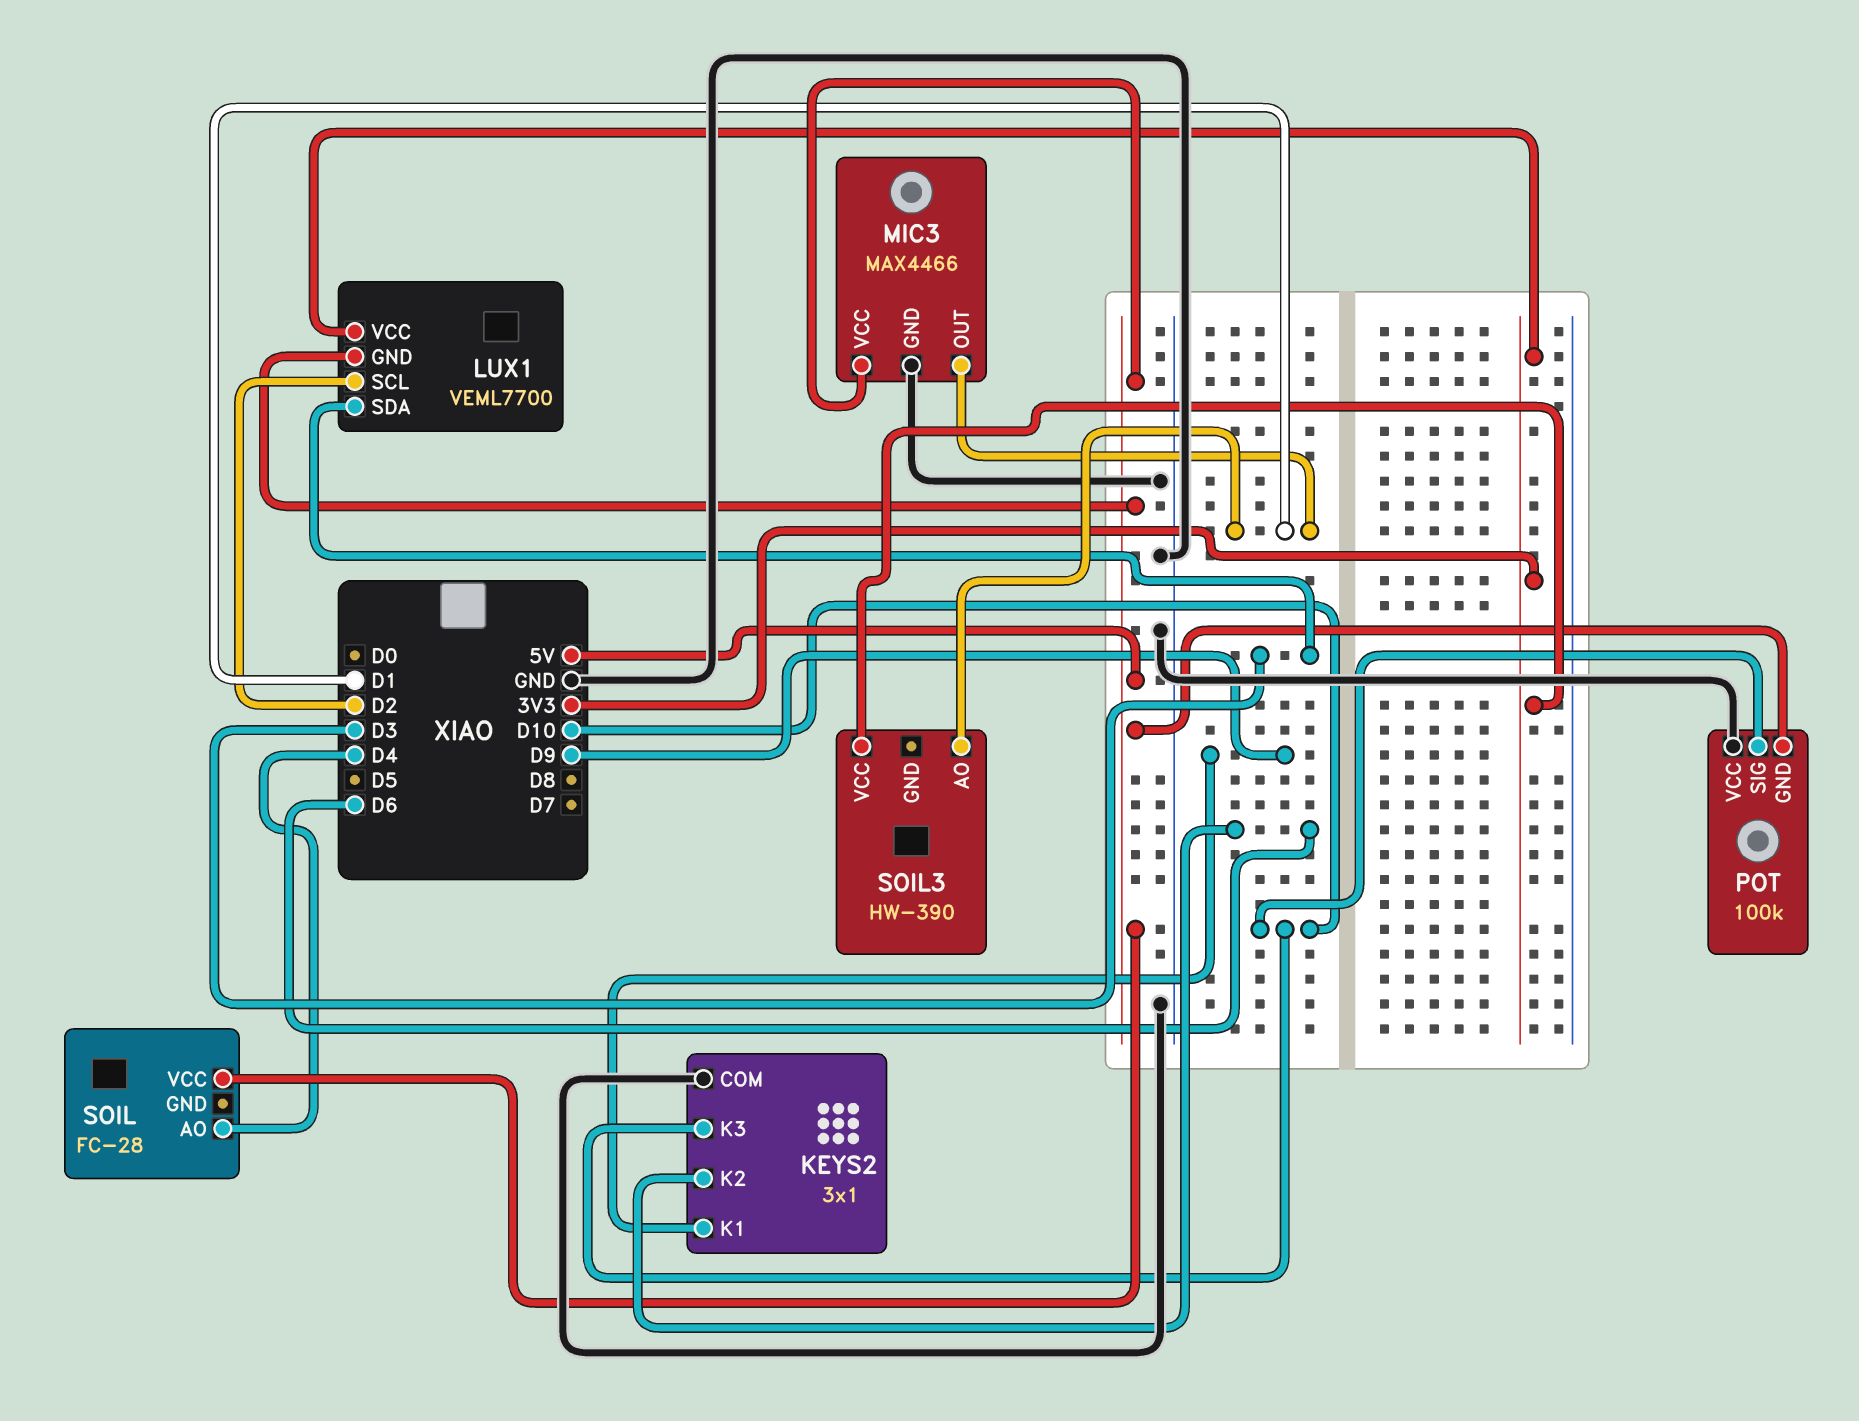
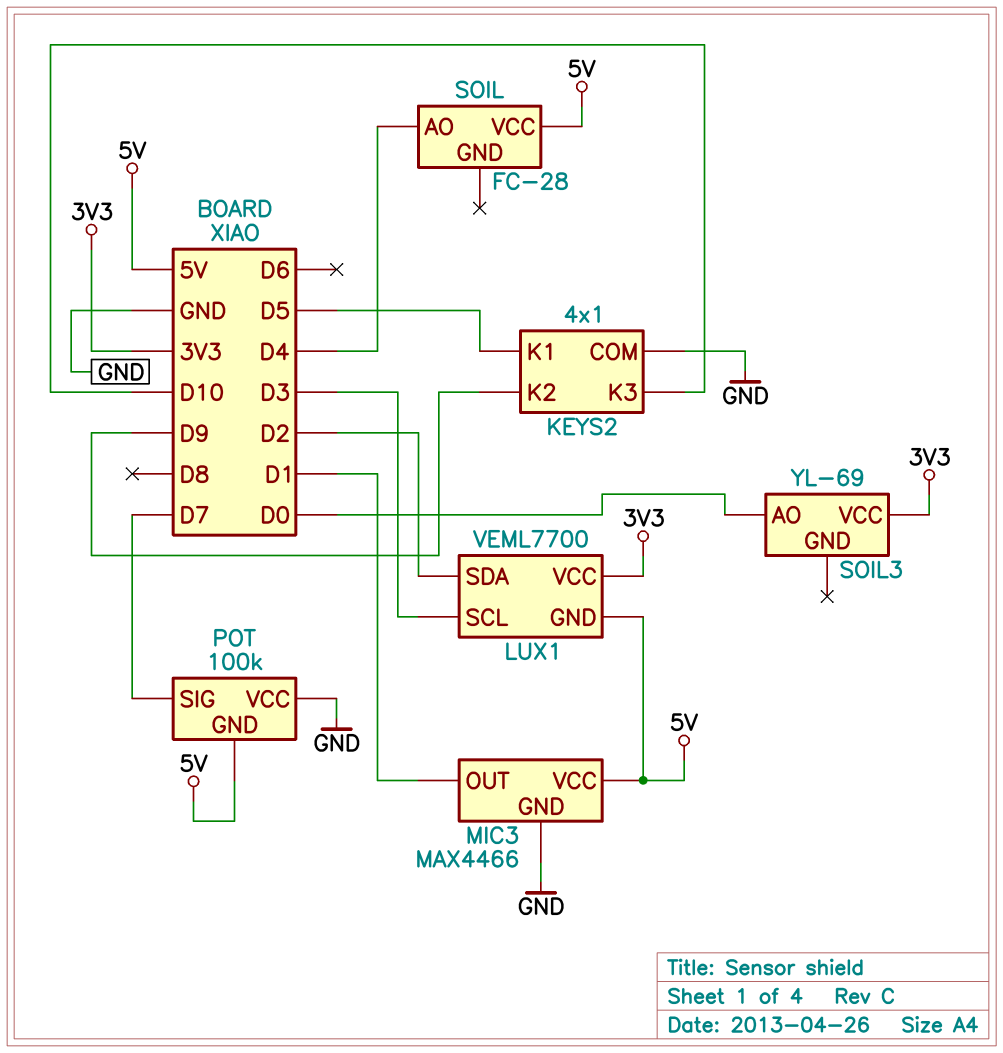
KEYS2: 3x1 -> 4x1
KEYS2 pin K1: D9 -> D5
KEYS2 pin K2: D6 -> D9
LUX1 pin SCL: D2 -> D3
LUX1 pin SDA: D3 -> D2
POT pin SIG: D10 -> D7
SOIL3: HW-390 -> YL-69
SOIL3 pin AO: D1 -> D0

